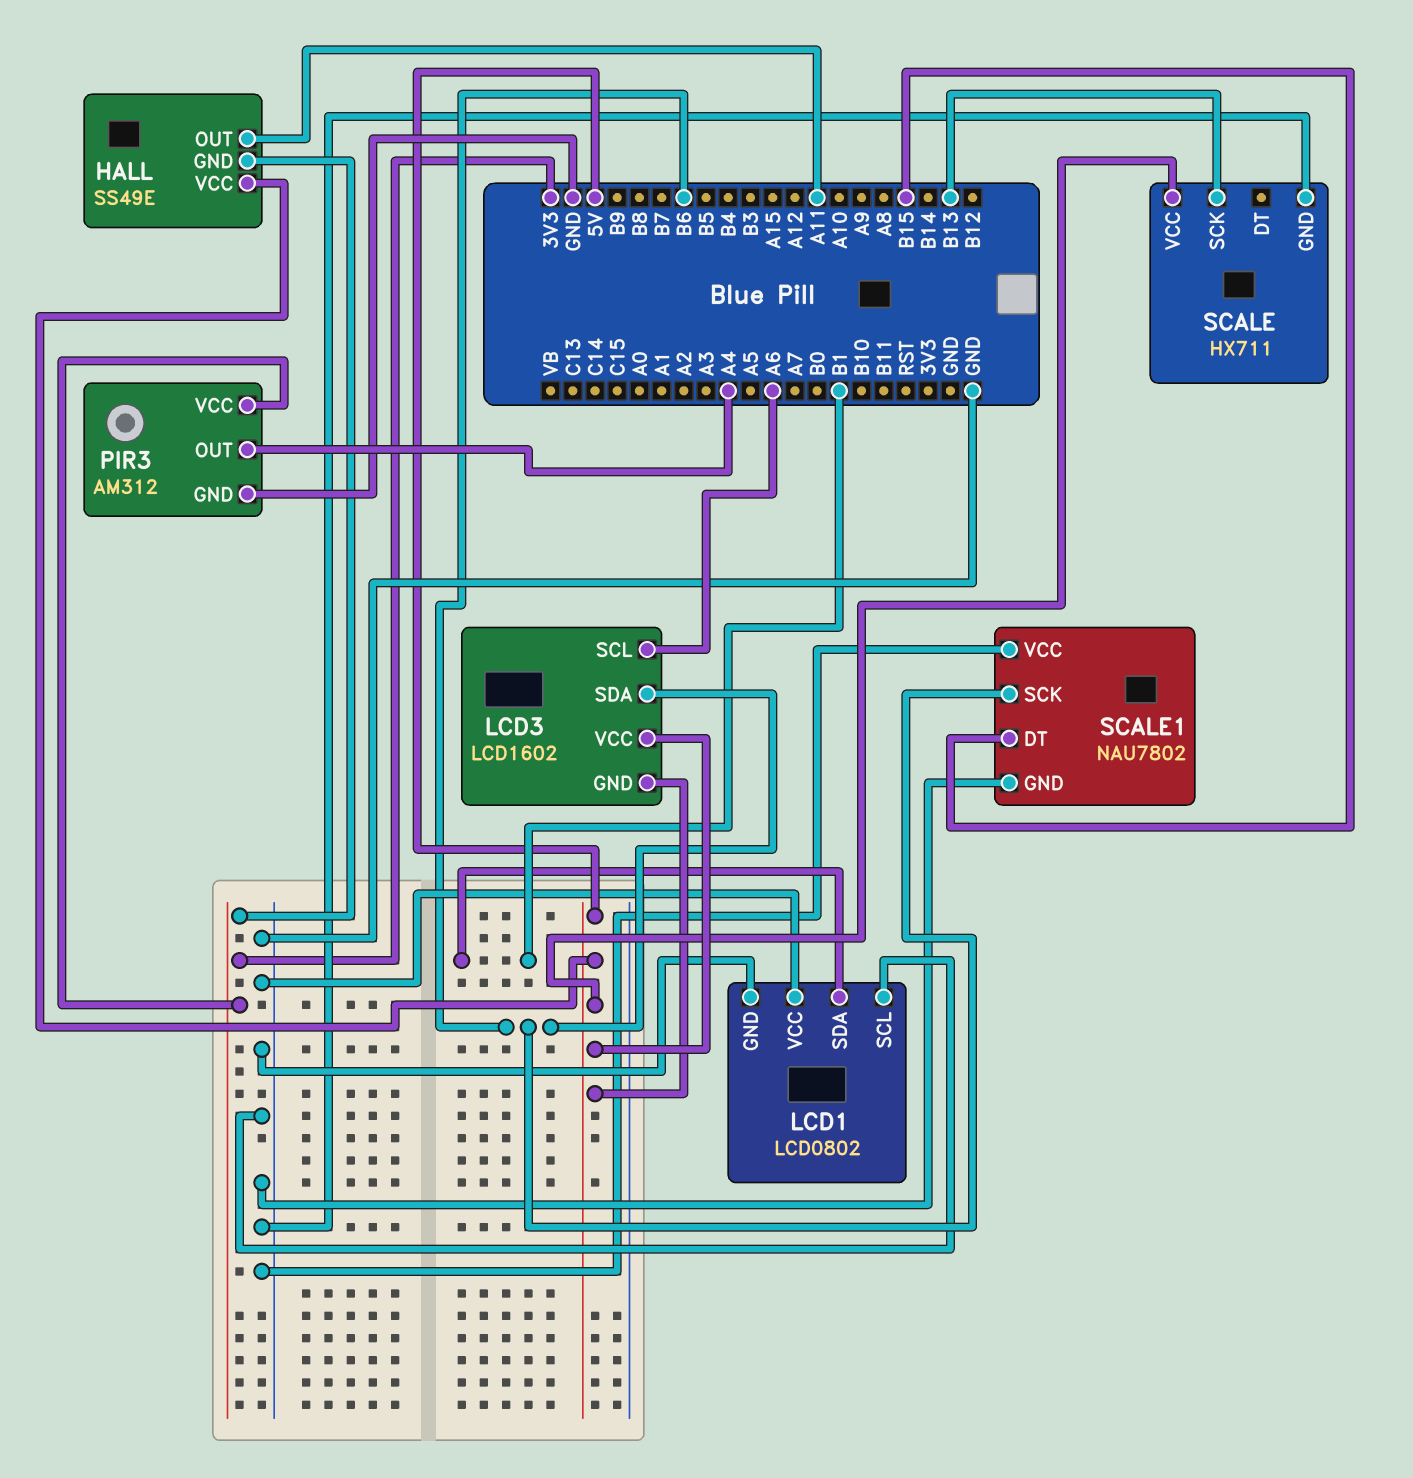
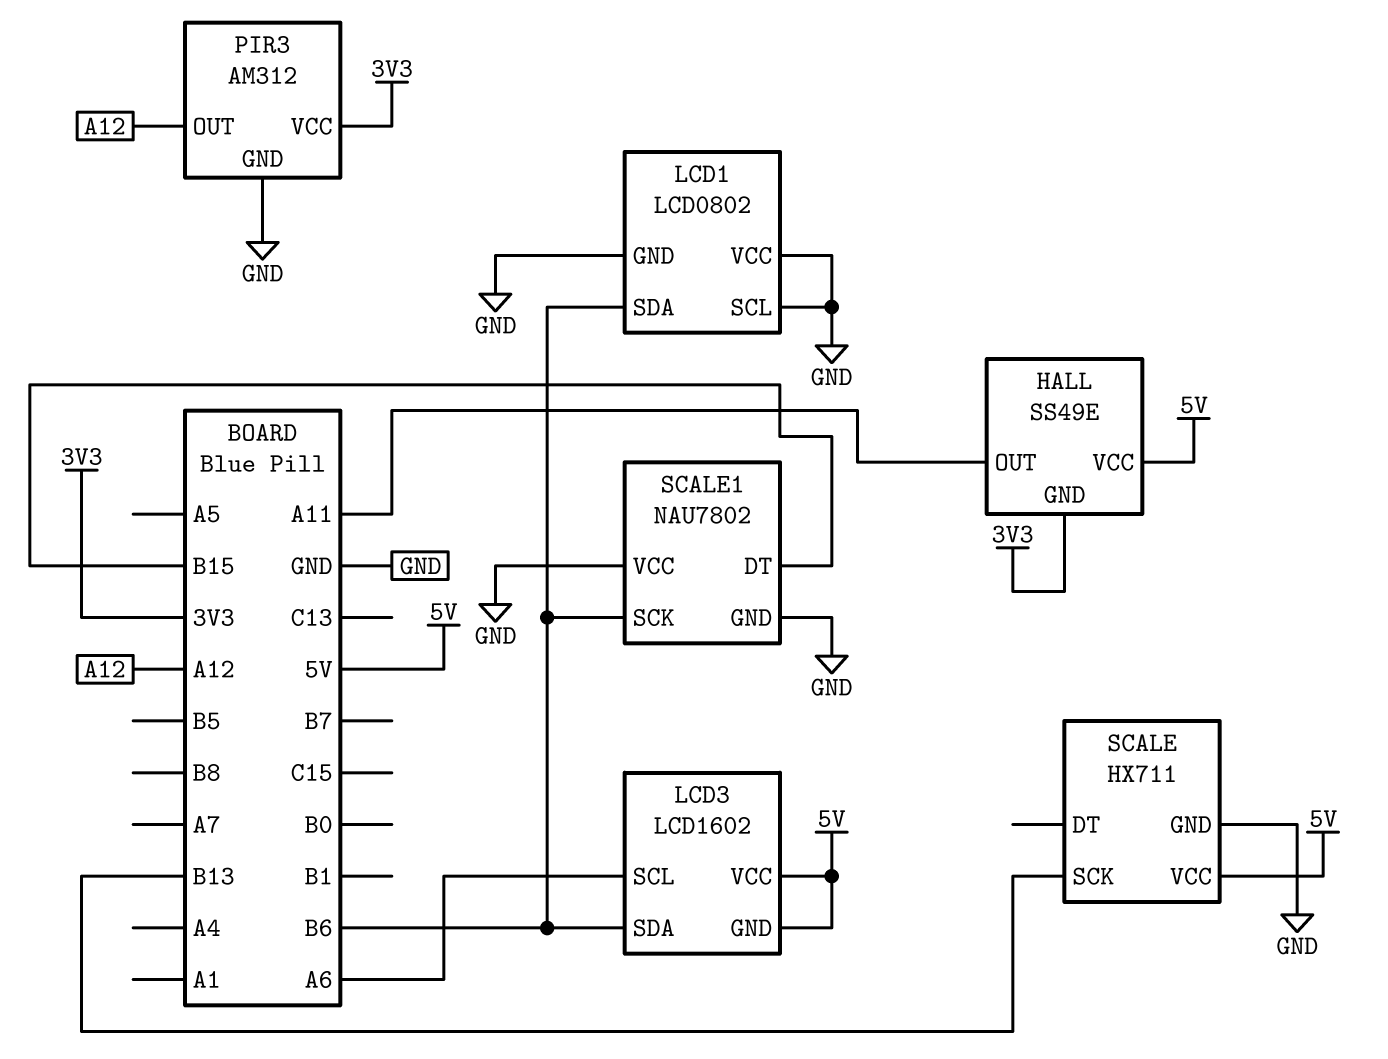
LCD1 pin SDA: B1 -> B6
PIR3 pin OUT: A4 -> A12

